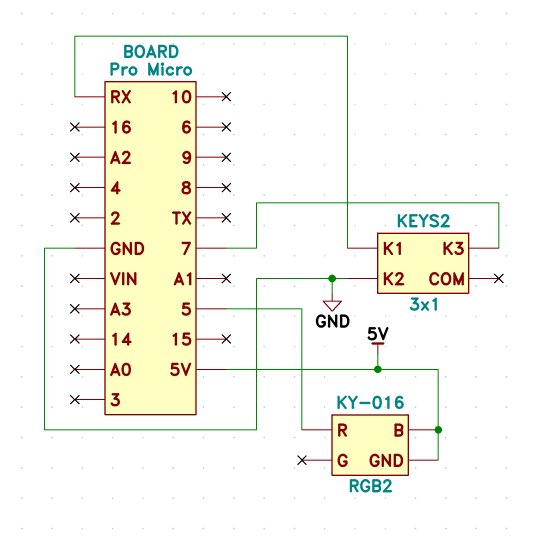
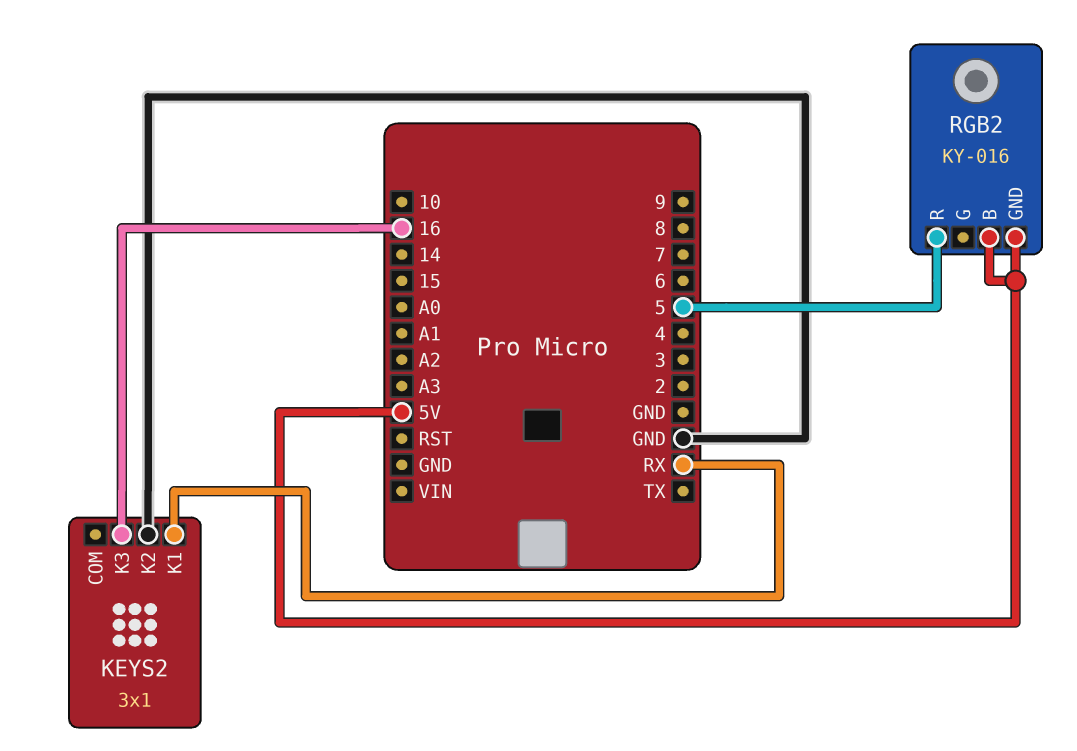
KEYS2 pin K3: 7 -> 16

